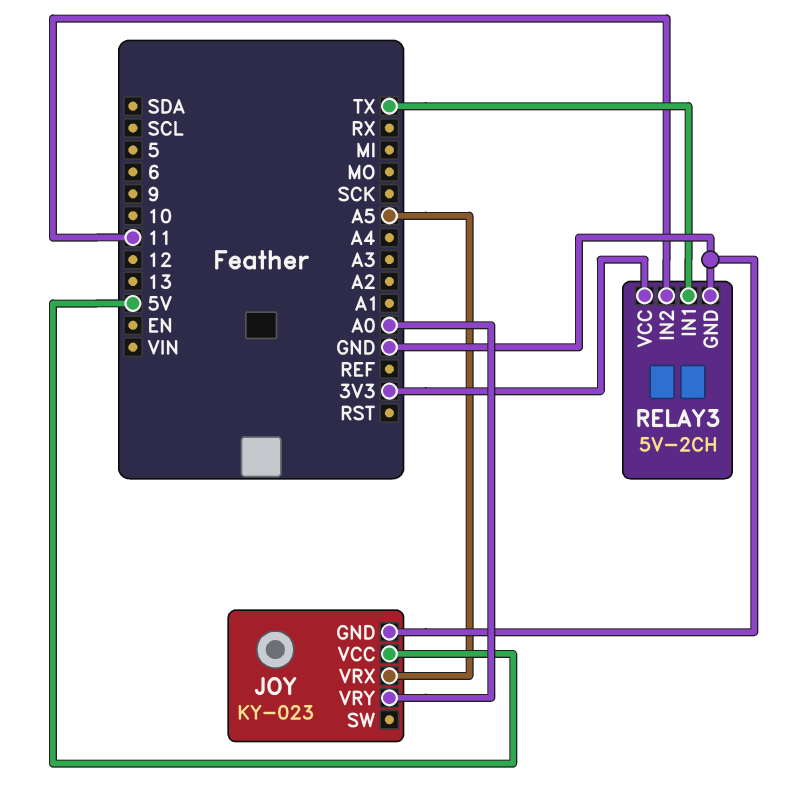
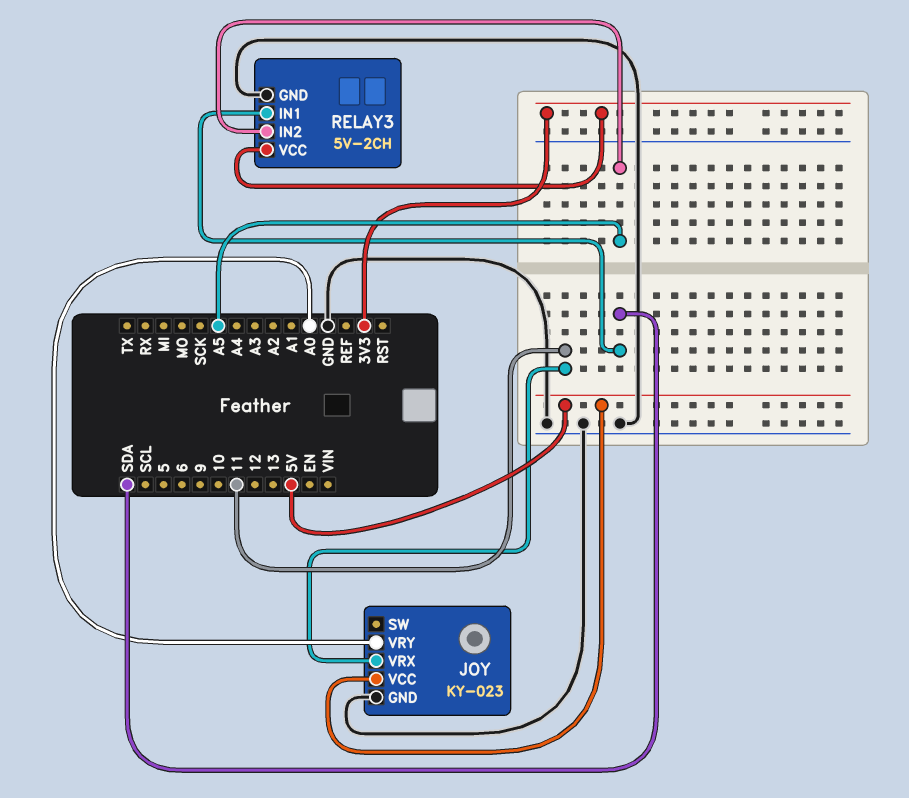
JOY pin VRX: A5 -> 11
RELAY3 pin IN1: TX -> SDA
RELAY3 pin IN2: 11 -> A5

